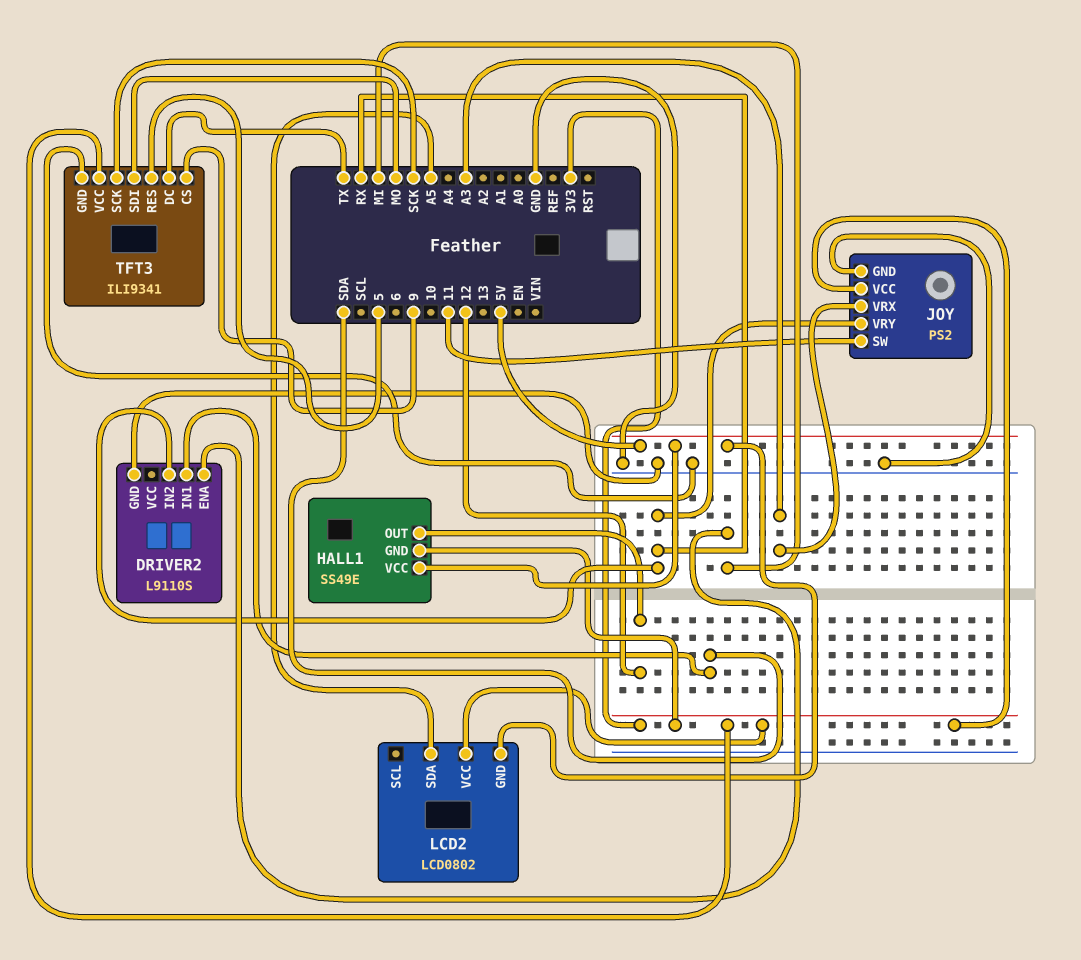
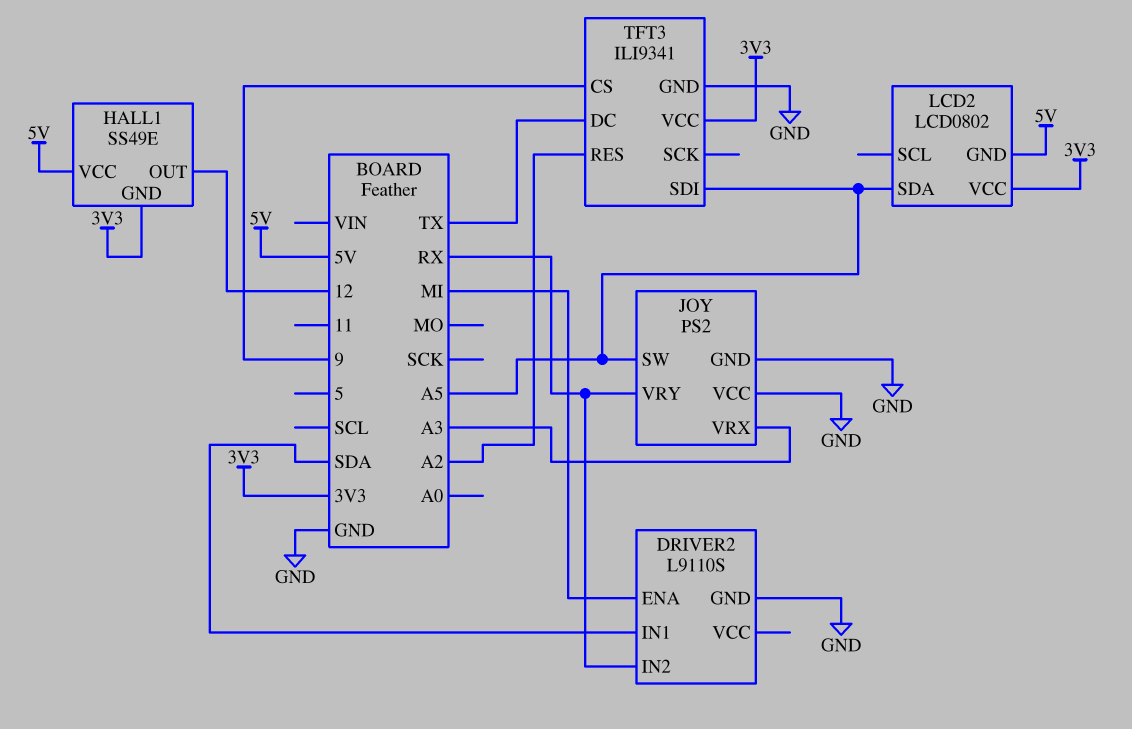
JOY pin SW: 11 -> A5
JOY pin VCC: 3V3 -> GND
TFT3 pin RES: 5 -> A2
TFT3 pin SCK: SCK -> none
TFT3 pin SDI: MO -> A5

